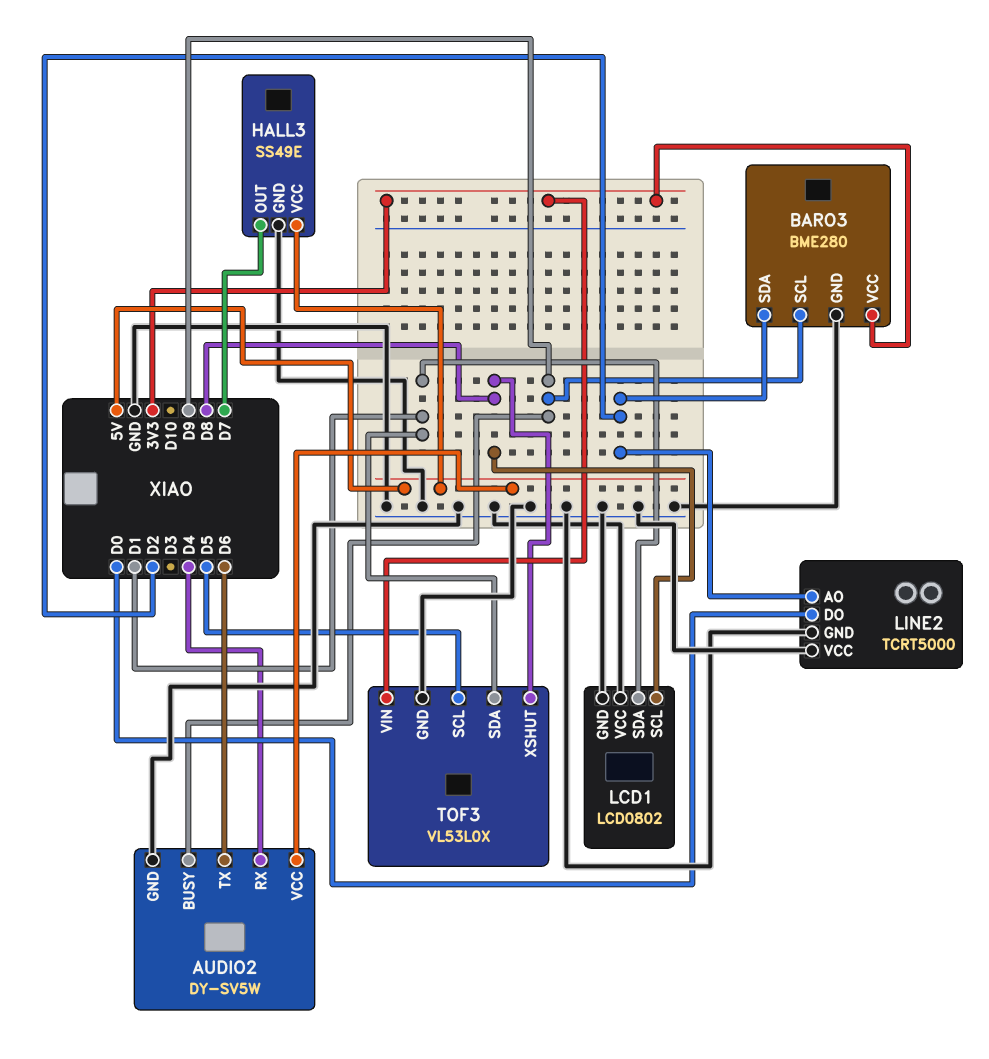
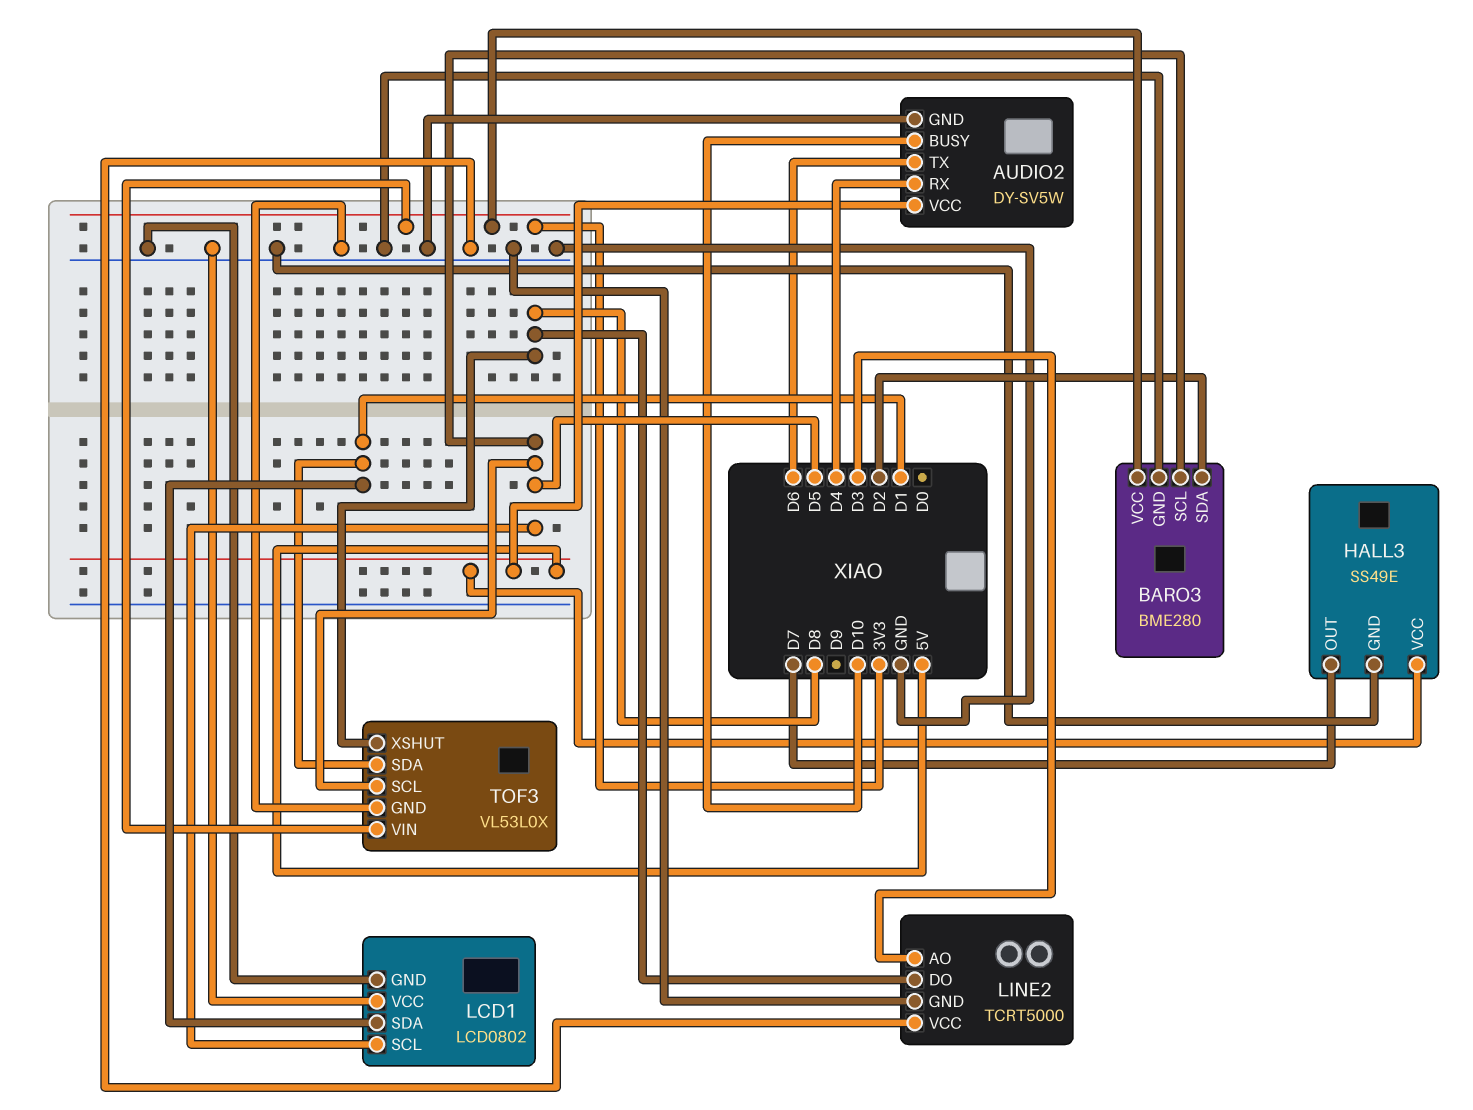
AUDIO2 pin BUSY: D9 -> D10
BARO3 pin SCL: D9 -> D5
LCD1 pin SCL: D8 -> D5
LINE2 pin AO: D2 -> D3
LINE2 pin DO: D0 -> D8

